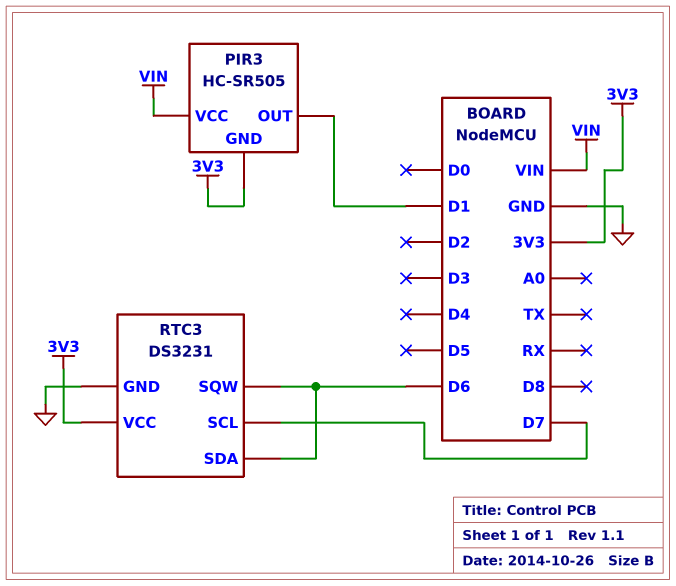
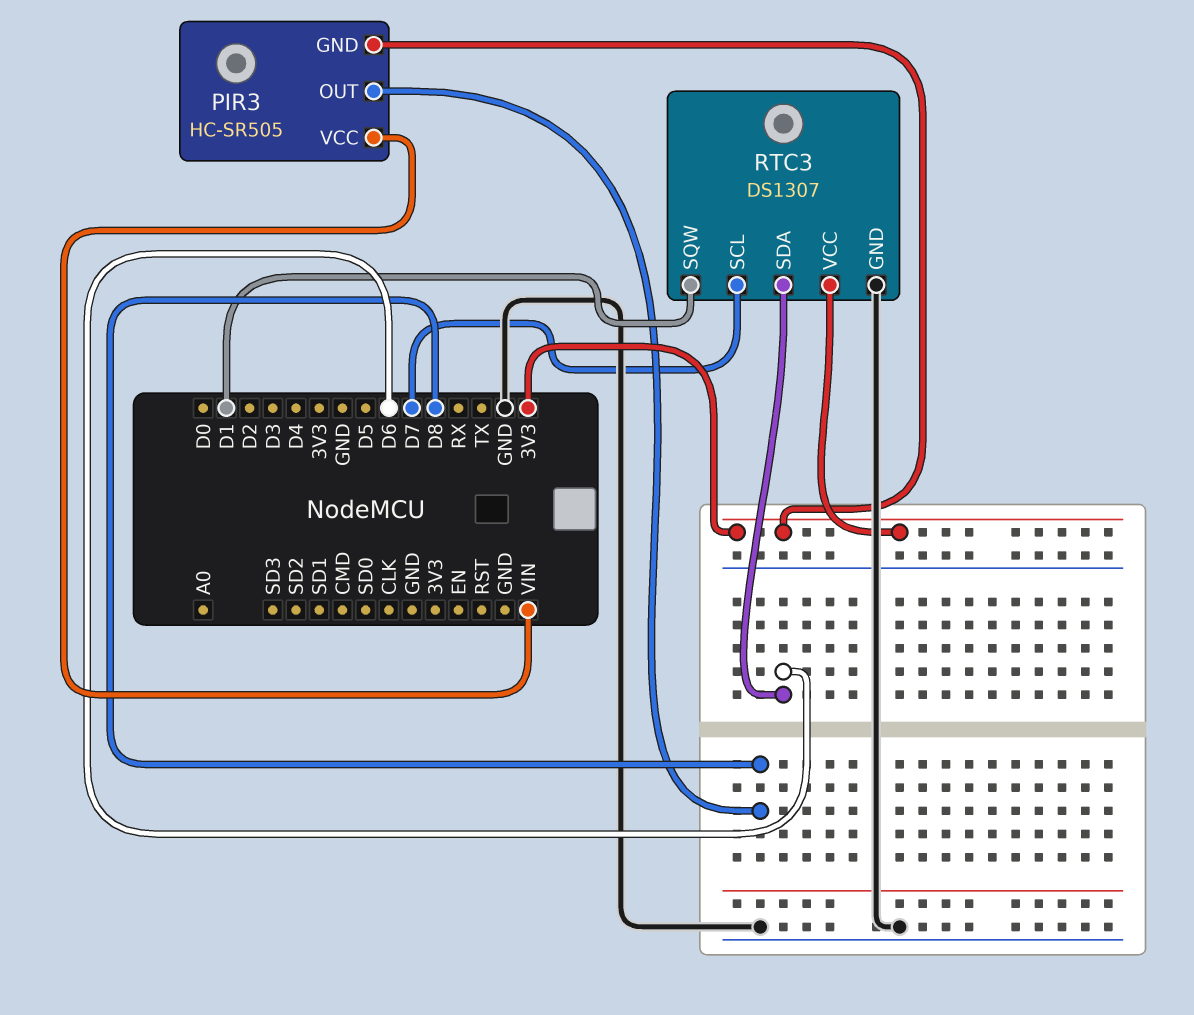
PIR3 pin OUT: D1 -> D8
RTC3: DS3231 -> DS1307
RTC3 pin SQW: D6 -> D1

